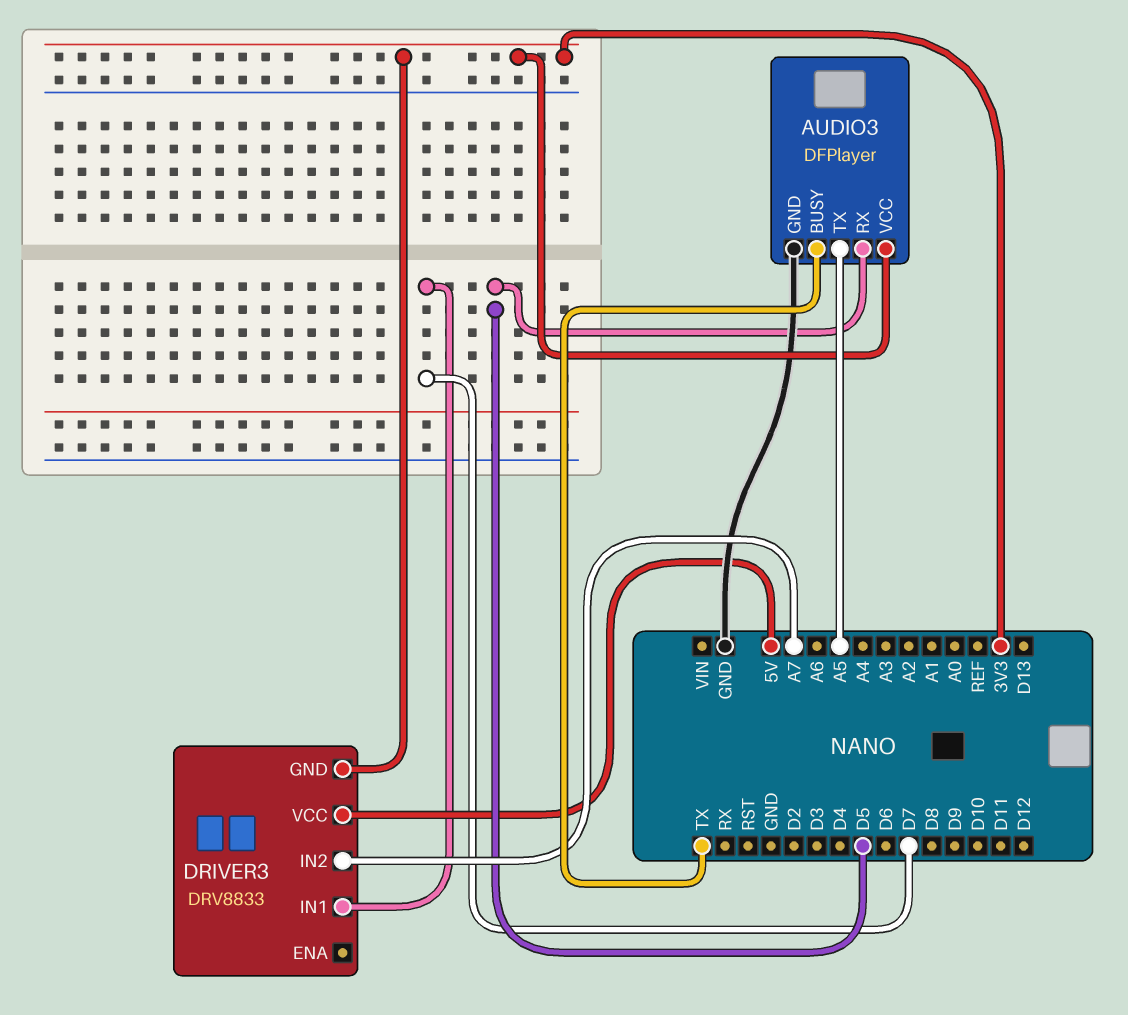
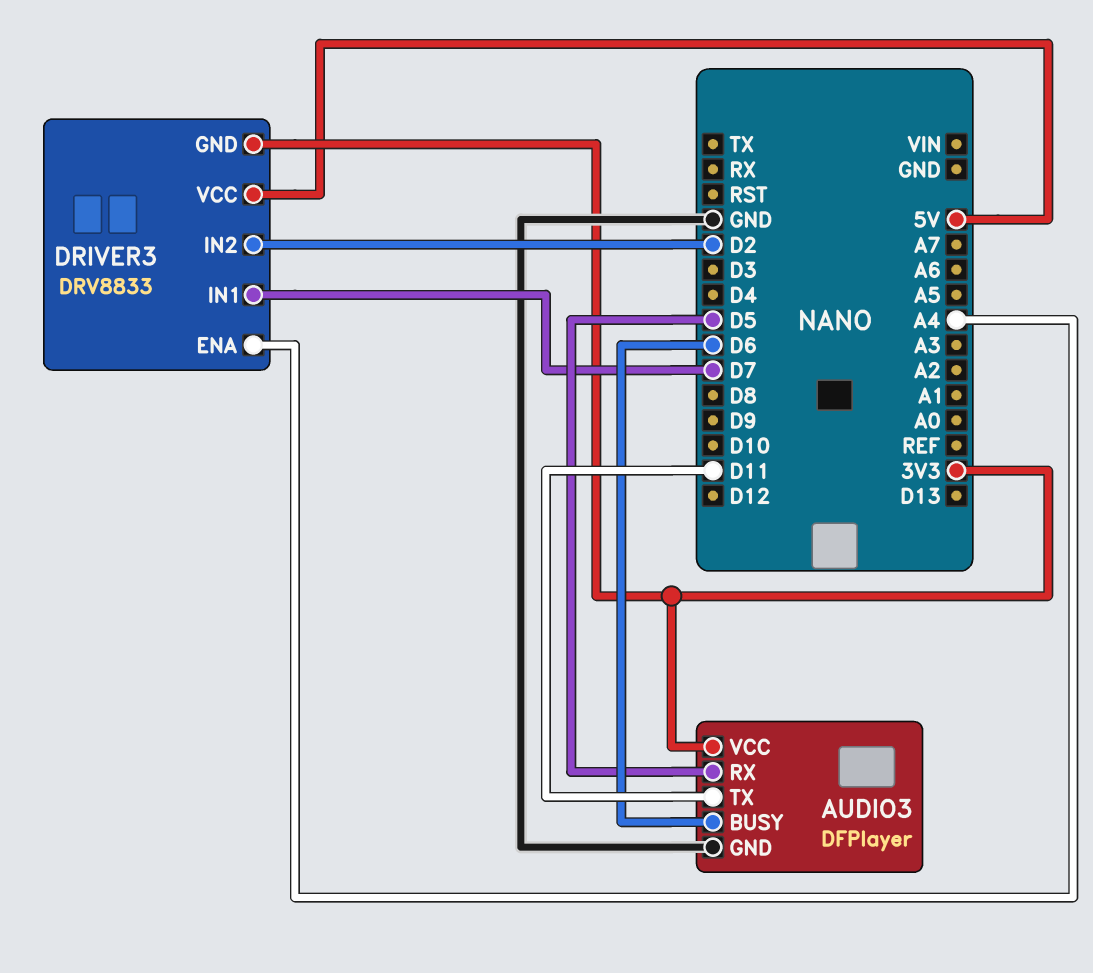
AUDIO3 pin BUSY: TX -> D6
AUDIO3 pin TX: A5 -> D11
DRIVER3 pin ENA: none -> A4
DRIVER3 pin IN2: A7 -> D2

